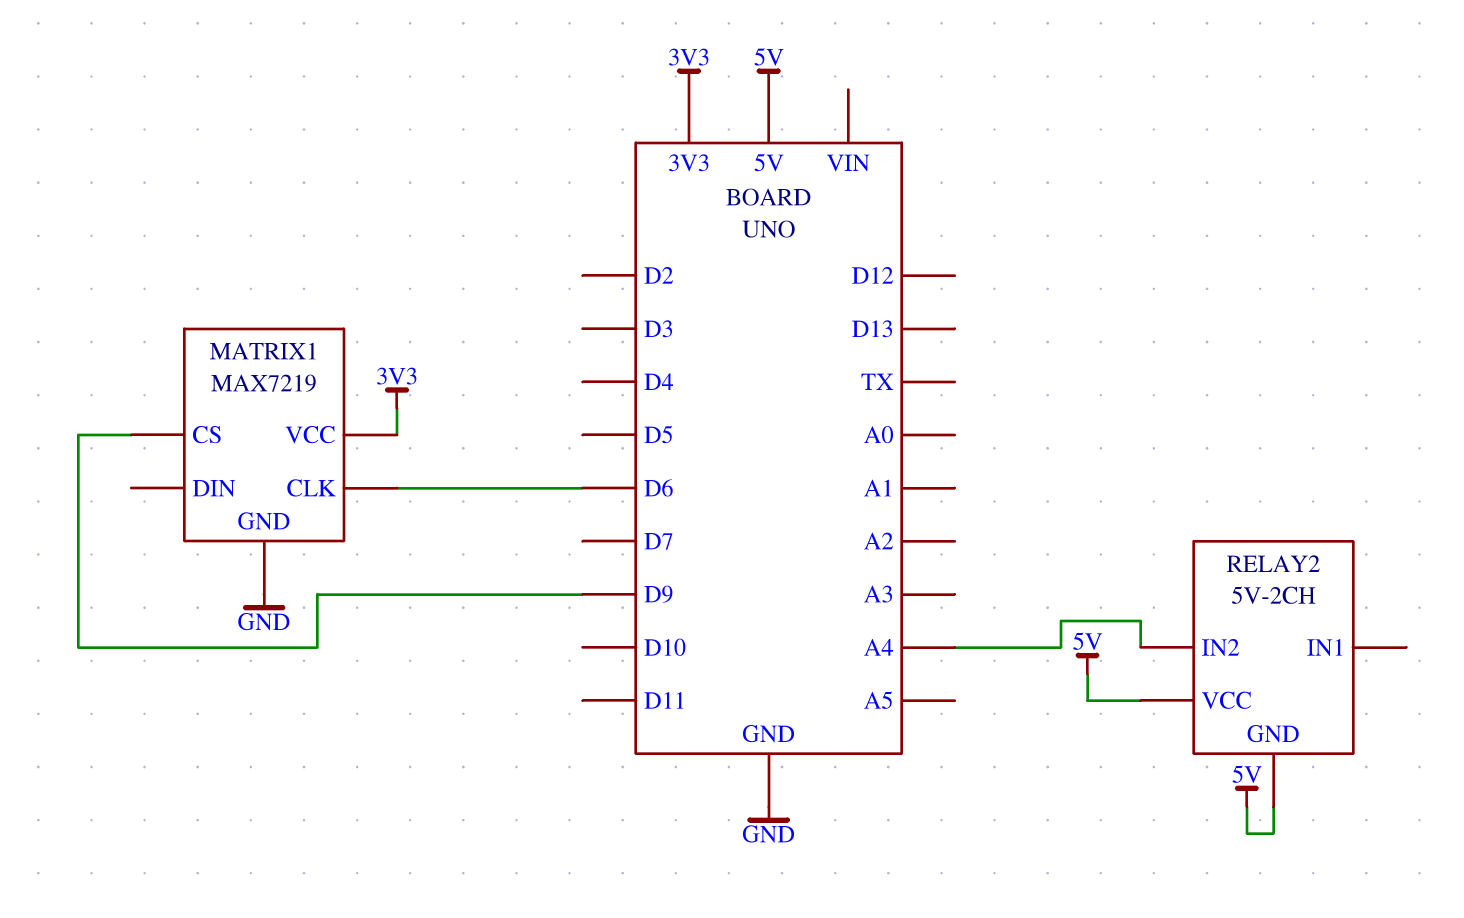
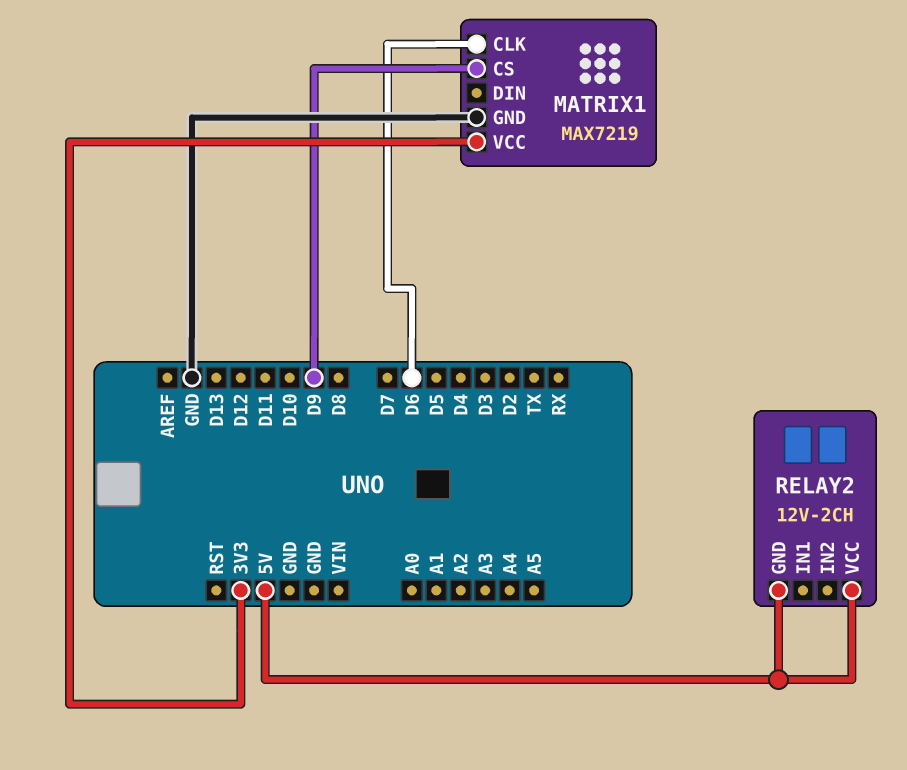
RELAY2: 5V-2CH -> 12V-2CH
RELAY2 pin IN2: A4 -> none

